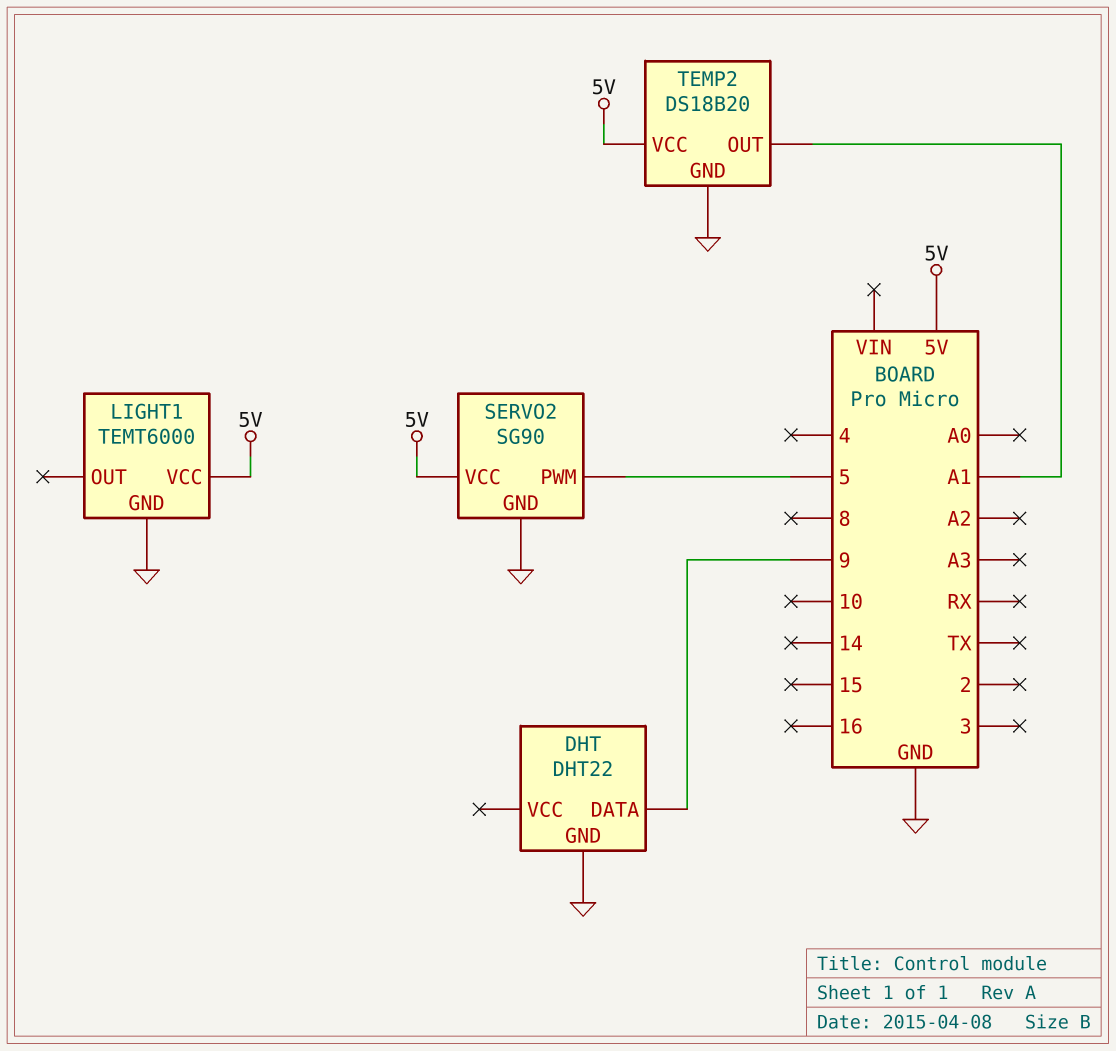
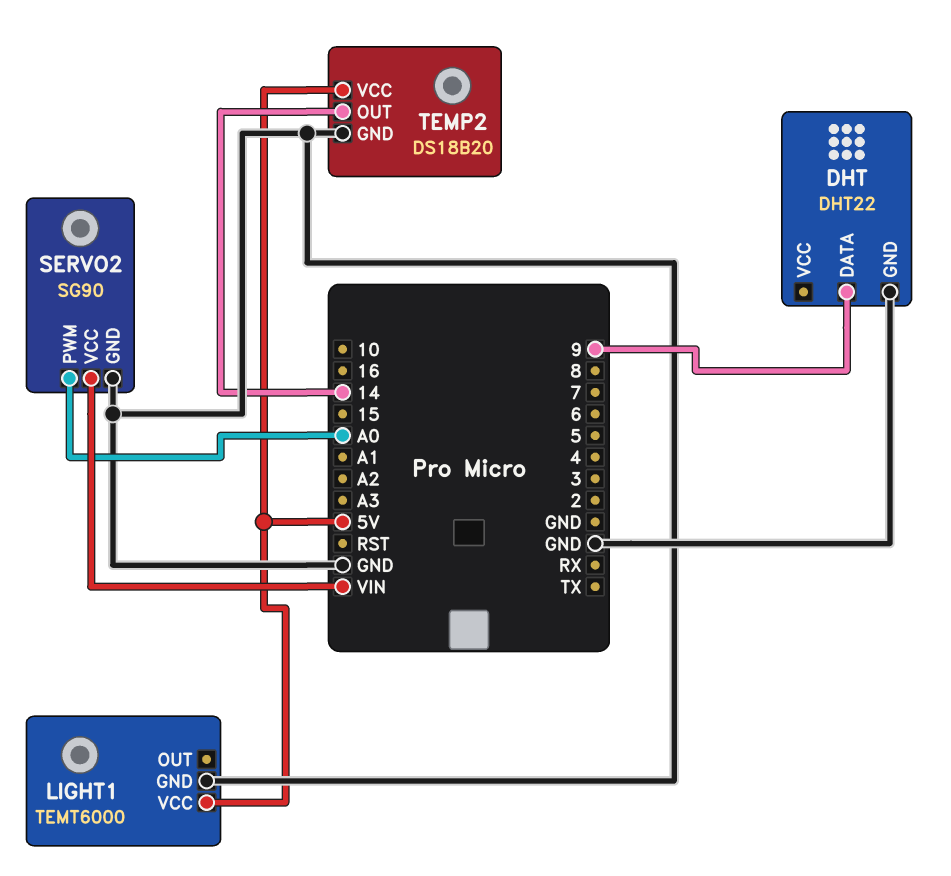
SERVO2 pin PWM: 5 -> A0
SERVO2 pin VCC: 5V -> VIN
TEMP2 pin OUT: A1 -> 14

